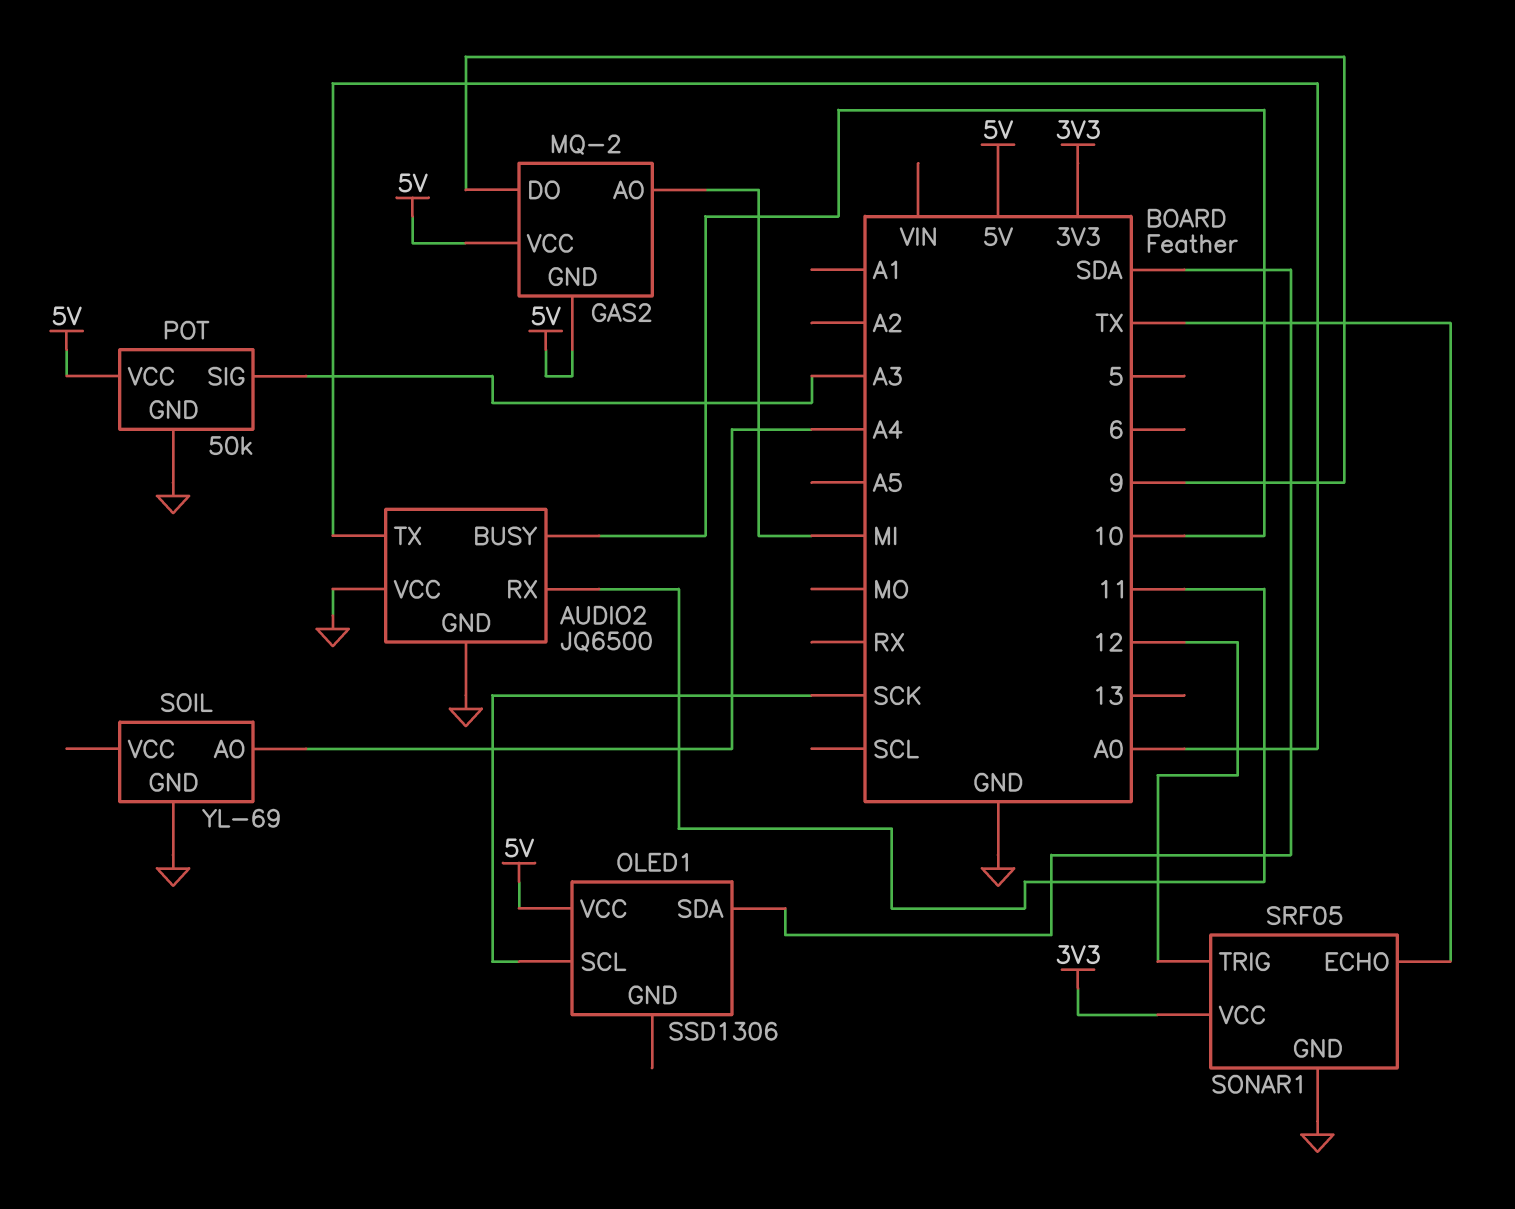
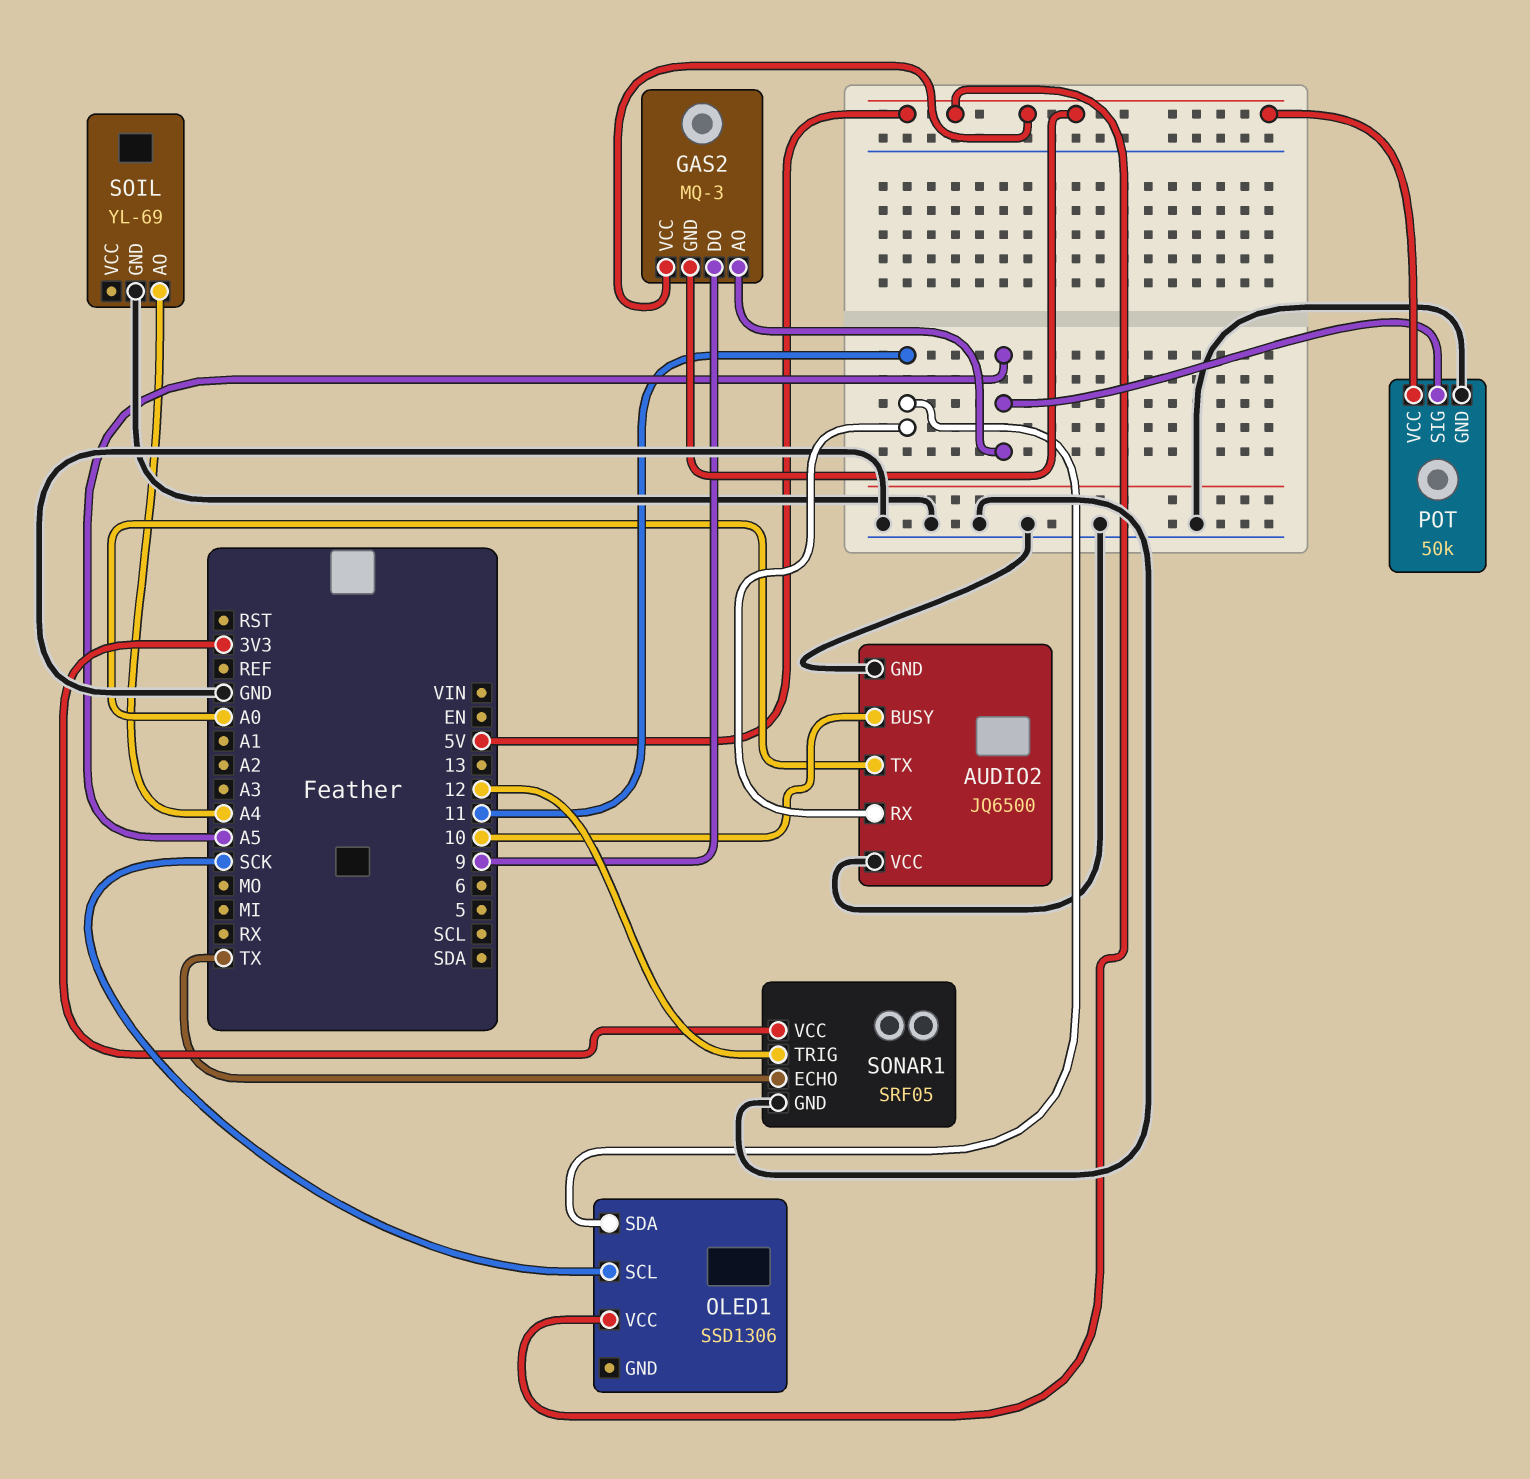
GAS2: MQ-2 -> MQ-3
GAS2 pin AO: MI -> A5
OLED1 pin SDA: SDA -> 11
POT pin SIG: A3 -> A5

